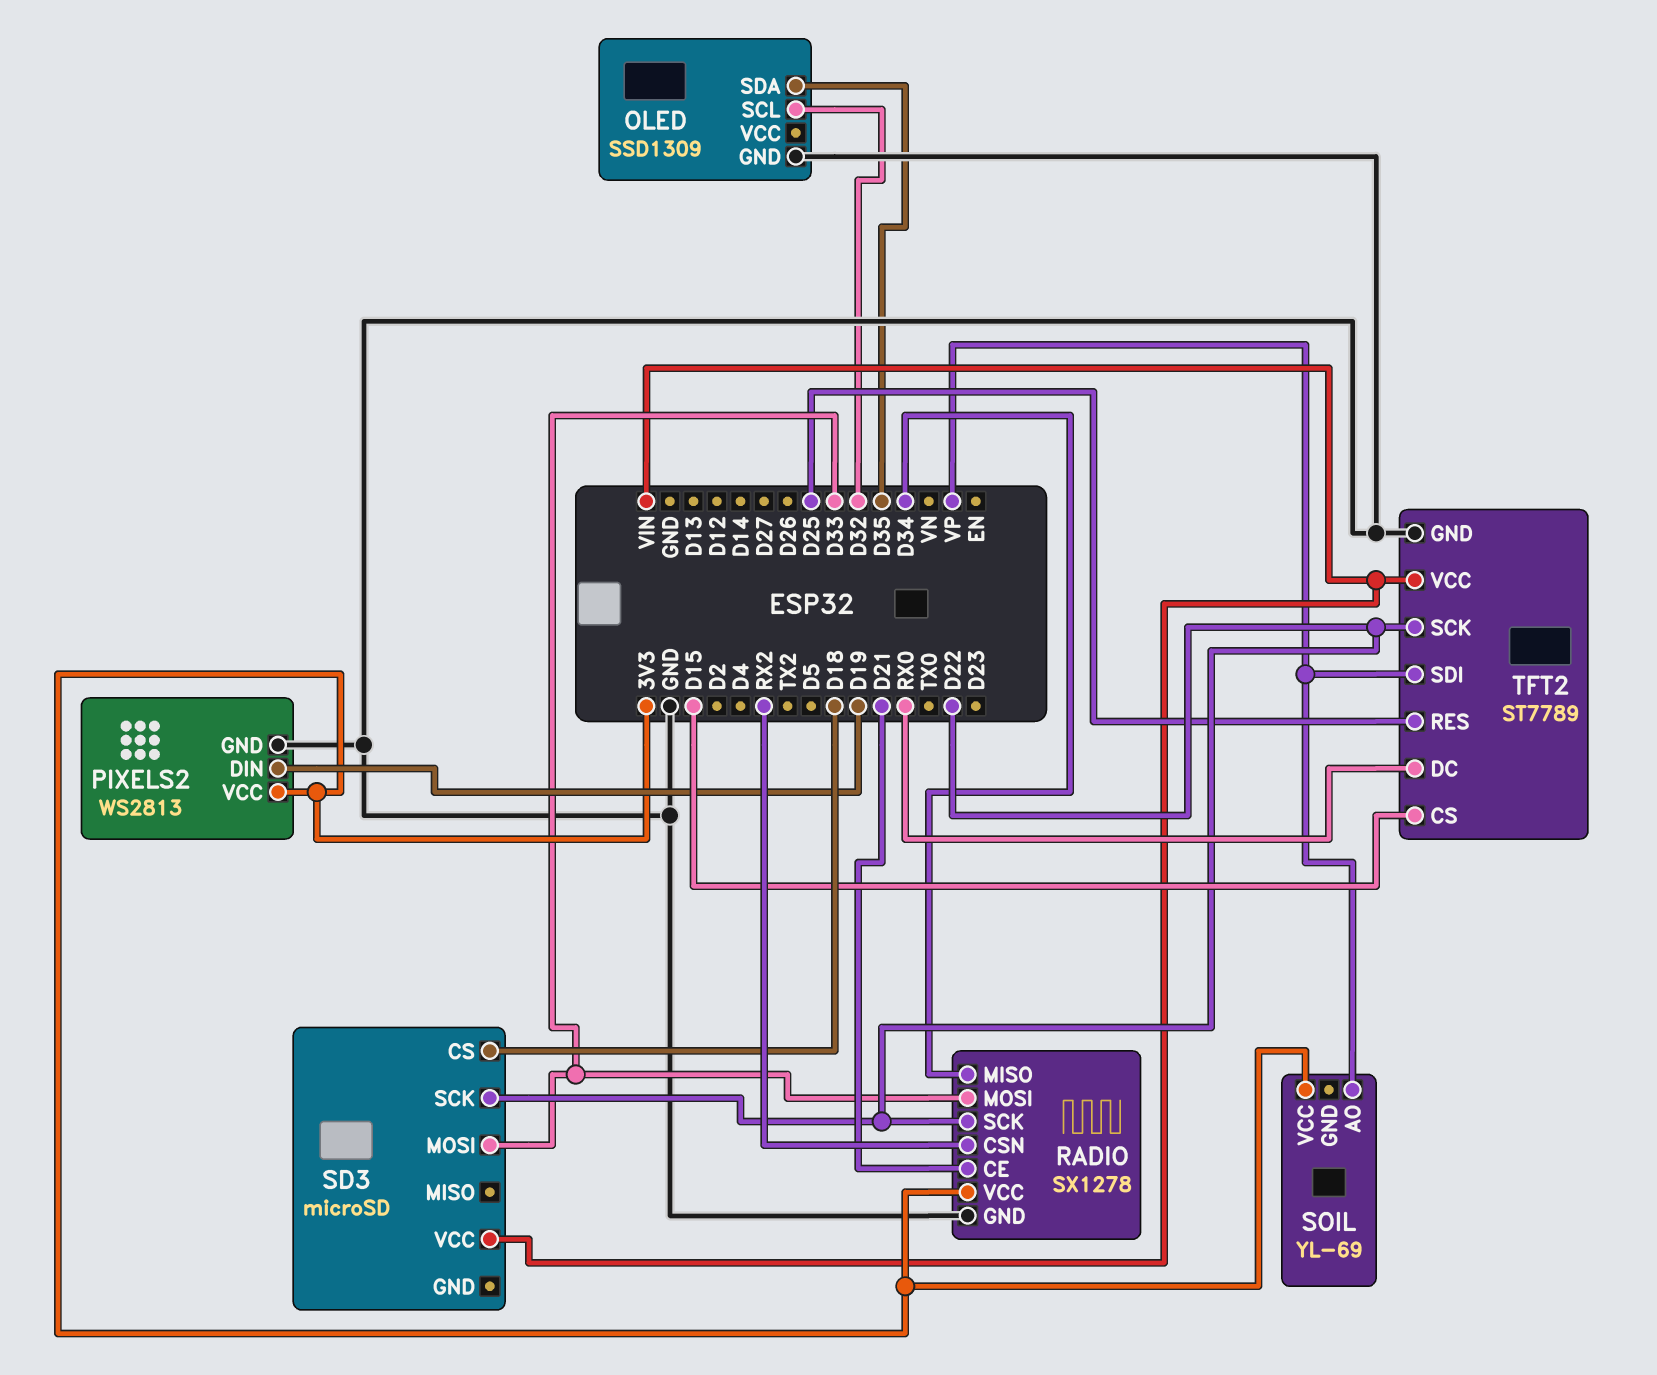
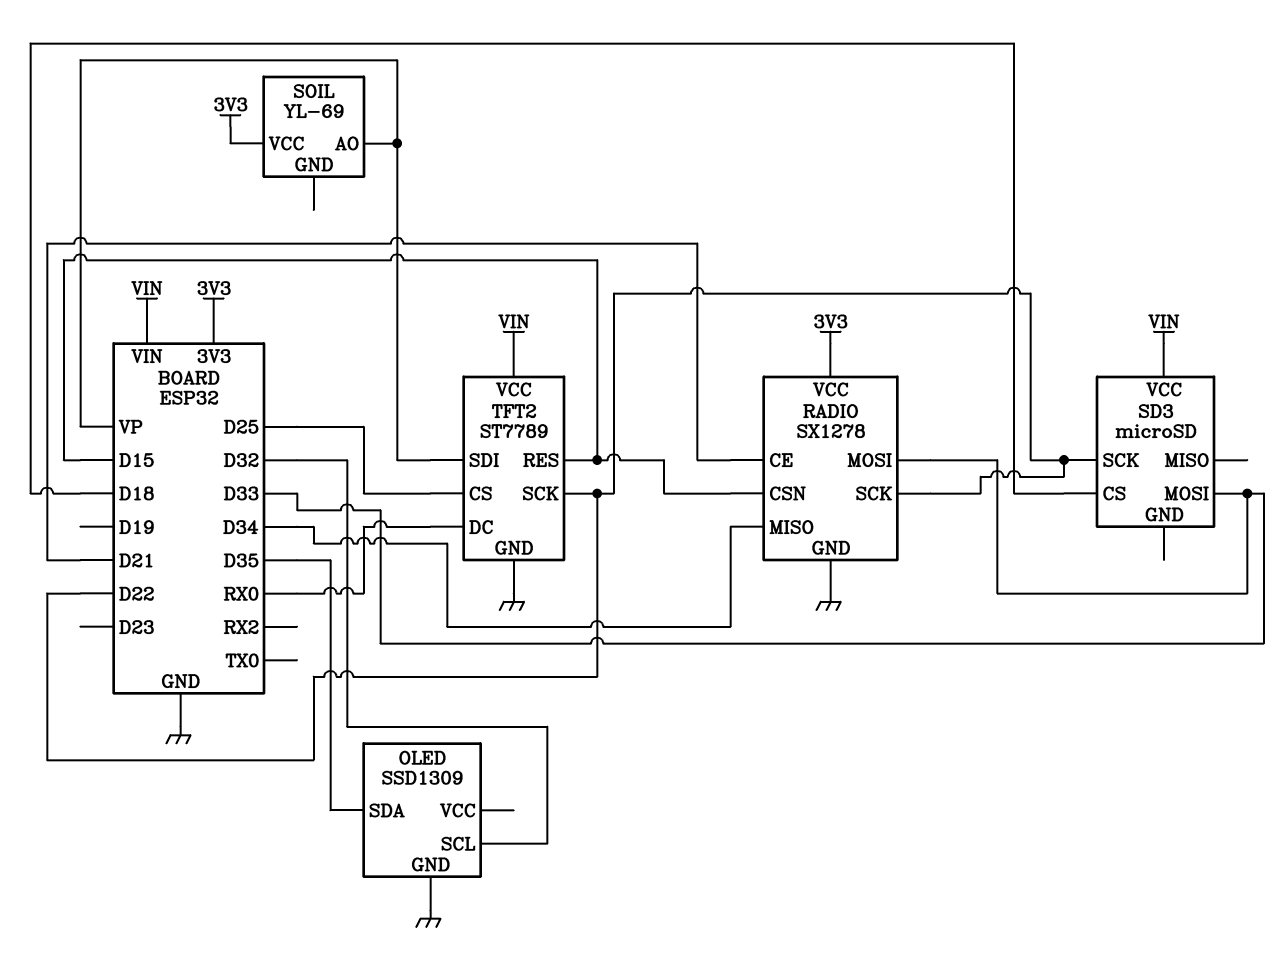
PIXELS2: WS2813 -> none
PIXELS2 pin DIN: D19 -> none
PIXELS2 pin GND: GND -> none
PIXELS2 pin VCC: 3V3 -> none
RADIO pin CSN: RX2 -> D15
TFT2 pin CS: D15 -> D25
TFT2 pin RES: D25 -> D15

